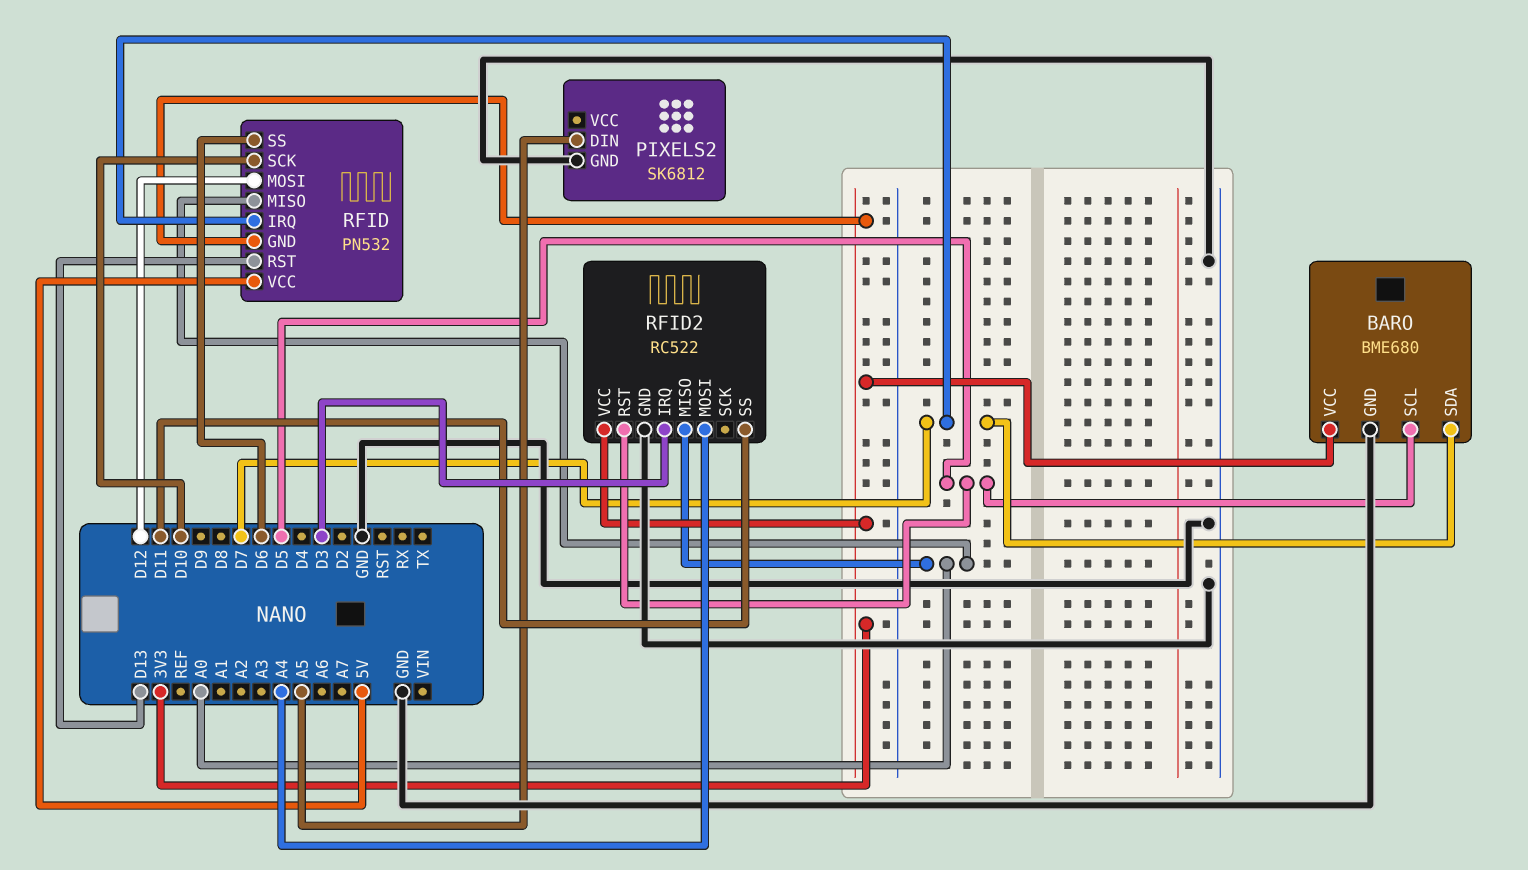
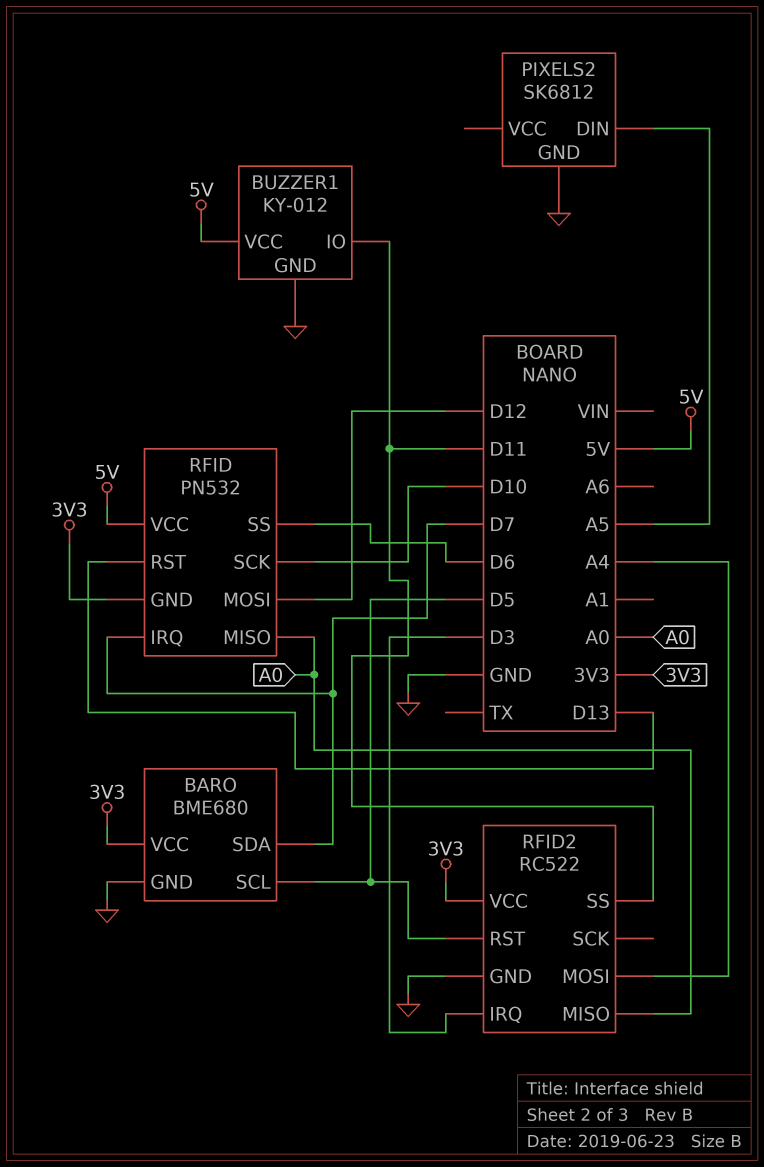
BUZZER1: none -> KY-012
BUZZER1 pin GND: none -> GND
BUZZER1 pin IO: none -> D11
BUZZER1 pin VCC: none -> 5V

